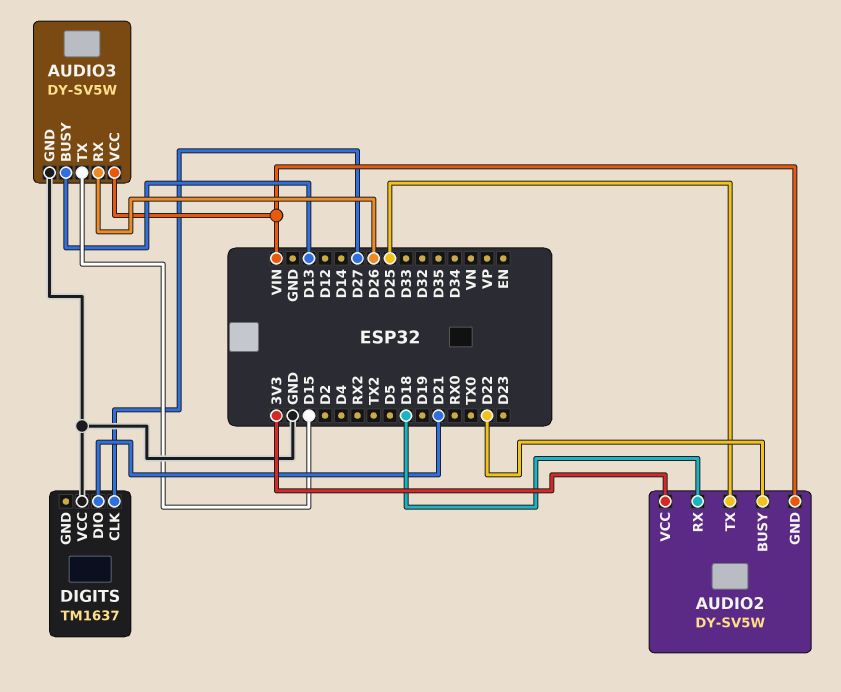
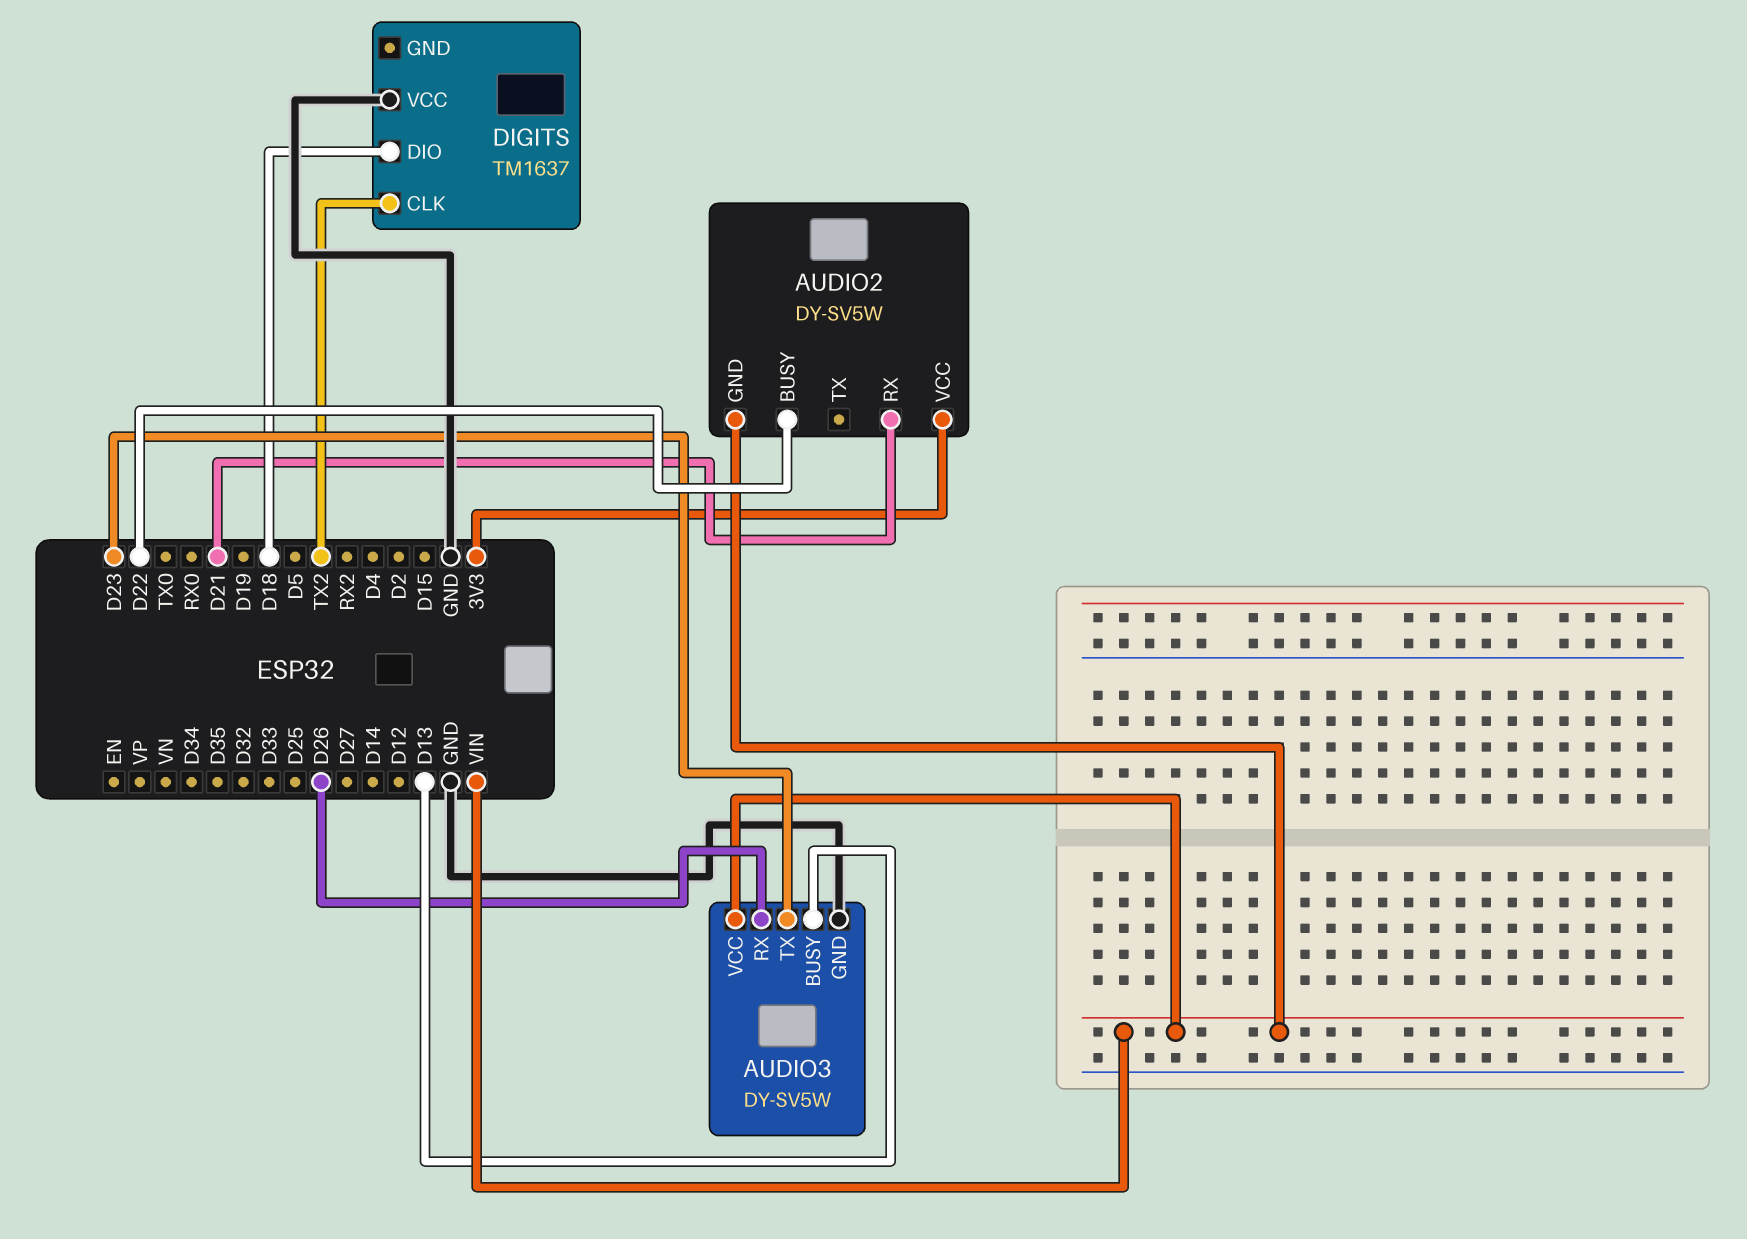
AUDIO2 pin RX: D18 -> D21
AUDIO2 pin TX: D25 -> none
AUDIO3 pin TX: D15 -> D23
DIGITS pin CLK: D27 -> TX2
DIGITS pin DIO: D21 -> D18

